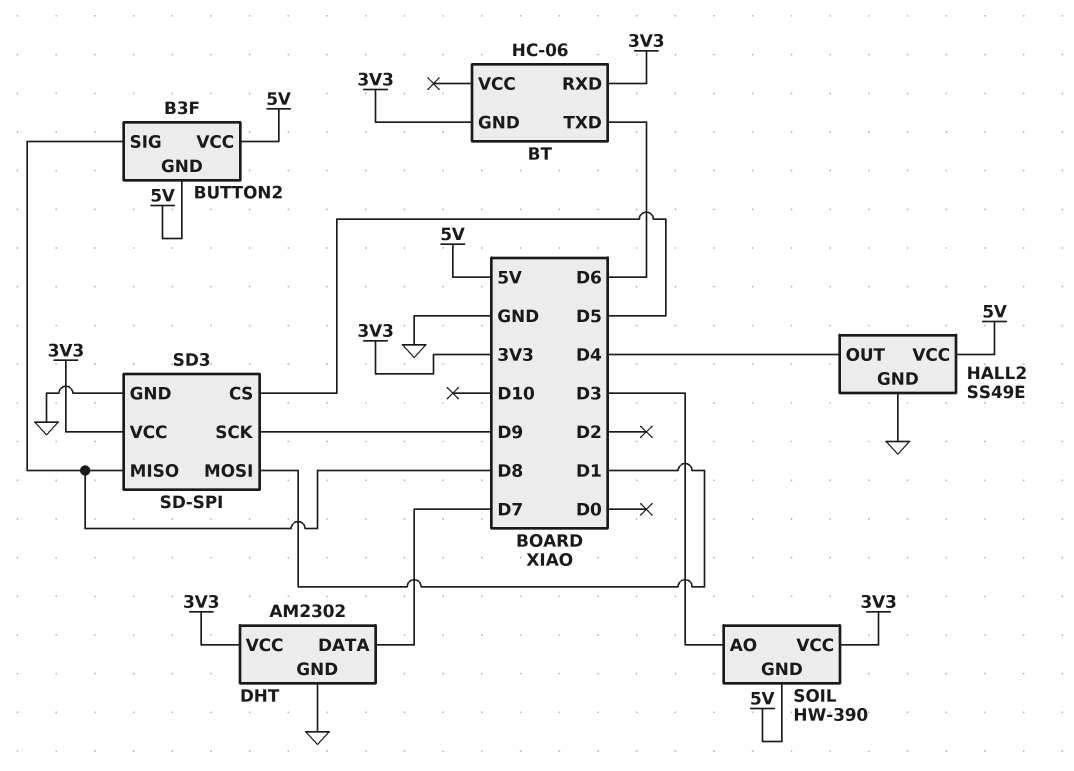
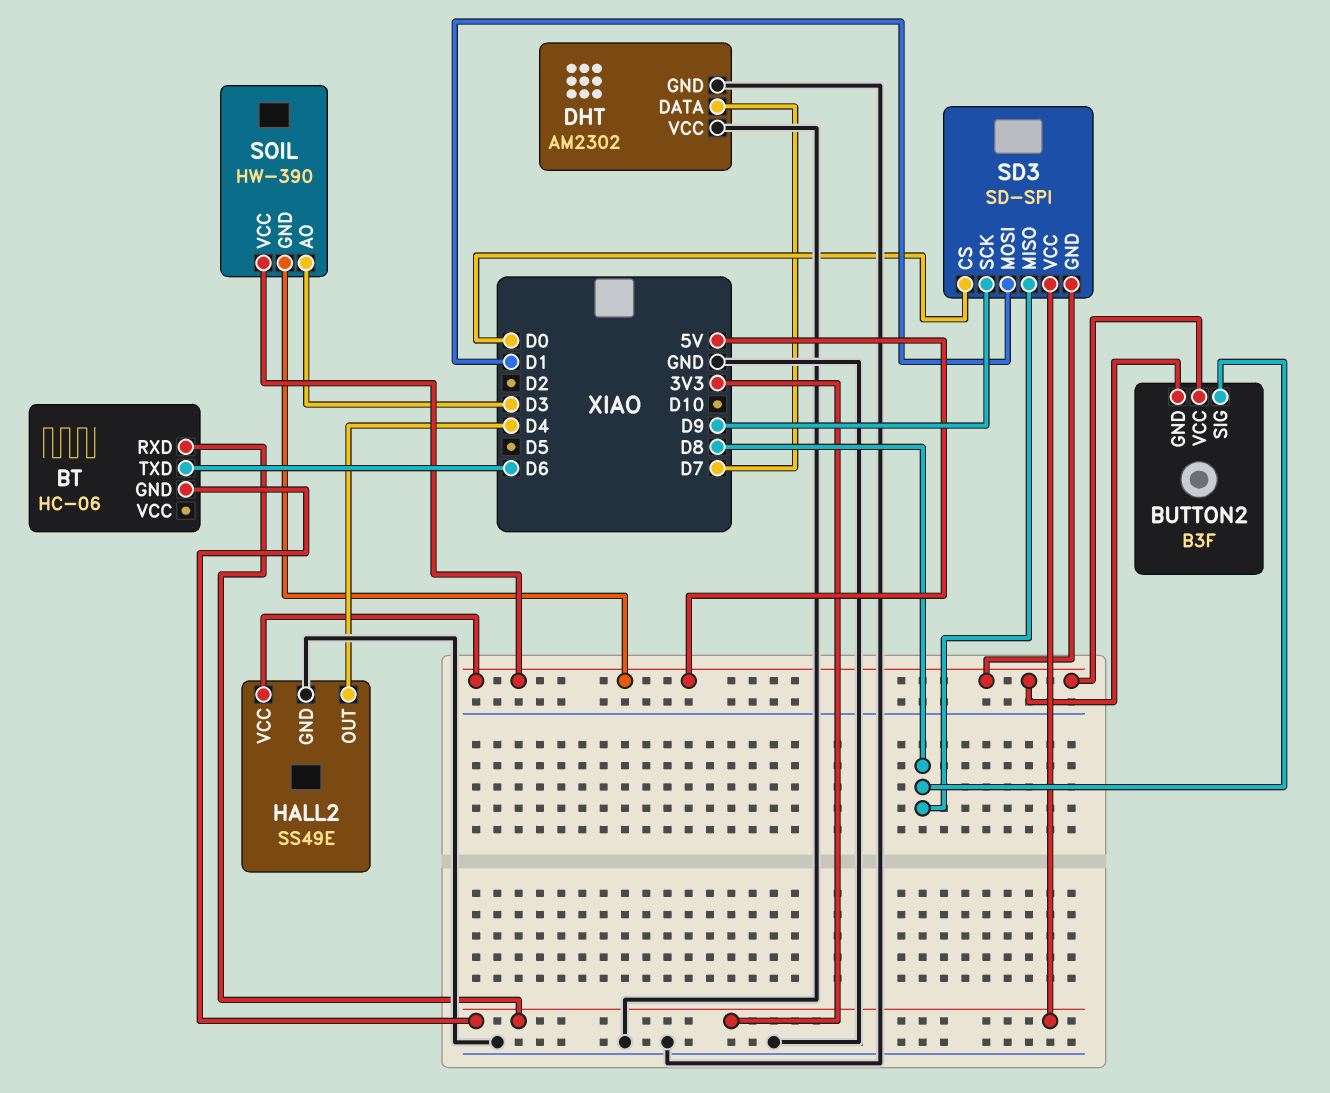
DHT pin VCC: 3V3 -> GND
SD3 pin CS: D5 -> D0
SD3 pin GND: GND -> 5V
SOIL pin VCC: 3V3 -> 5V

